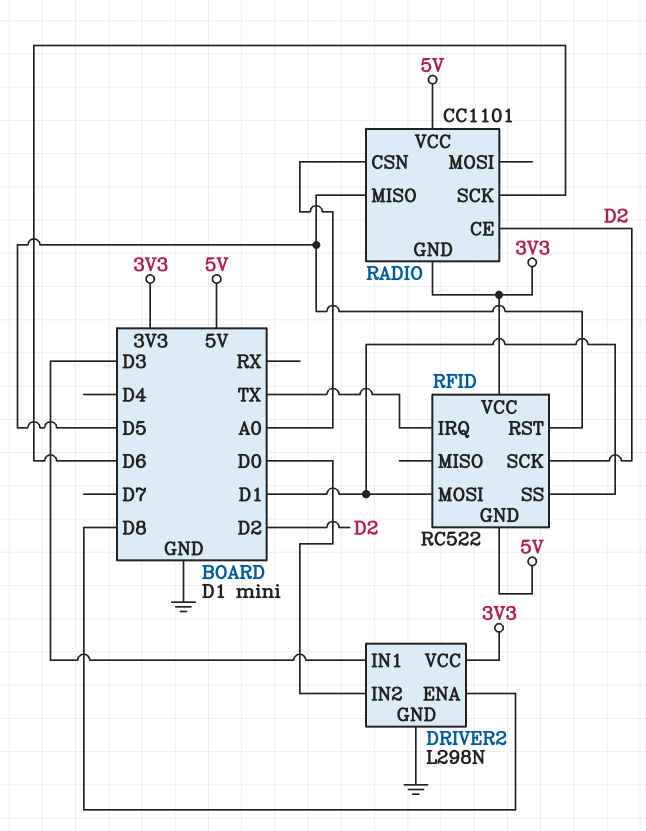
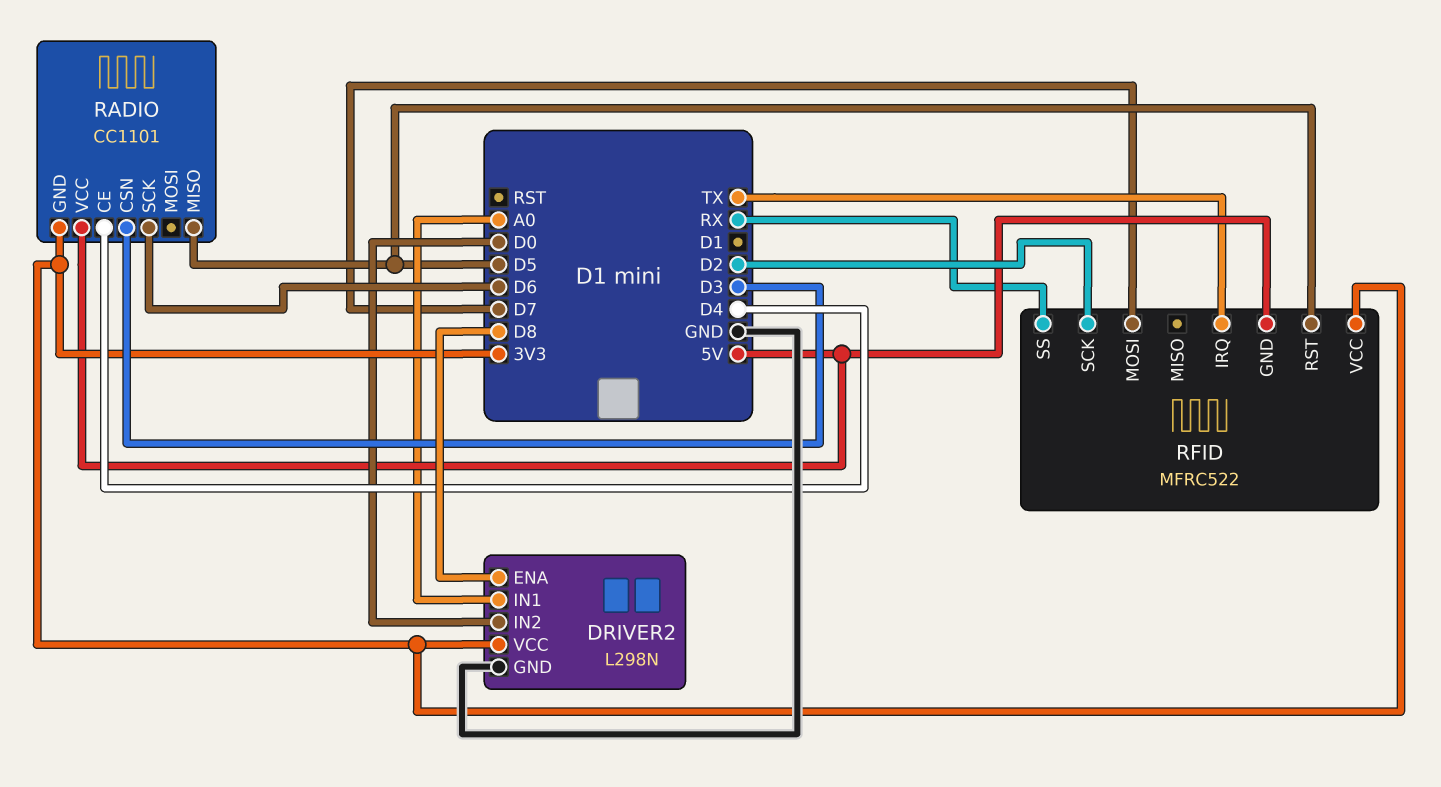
DRIVER2 pin IN1: D3 -> A0
RADIO pin CE: D2 -> D4
RADIO pin CSN: A0 -> D3
RFID: RC522 -> MFRC522
RFID pin MOSI: D1 -> D7
RFID pin SS: D1 -> RX

